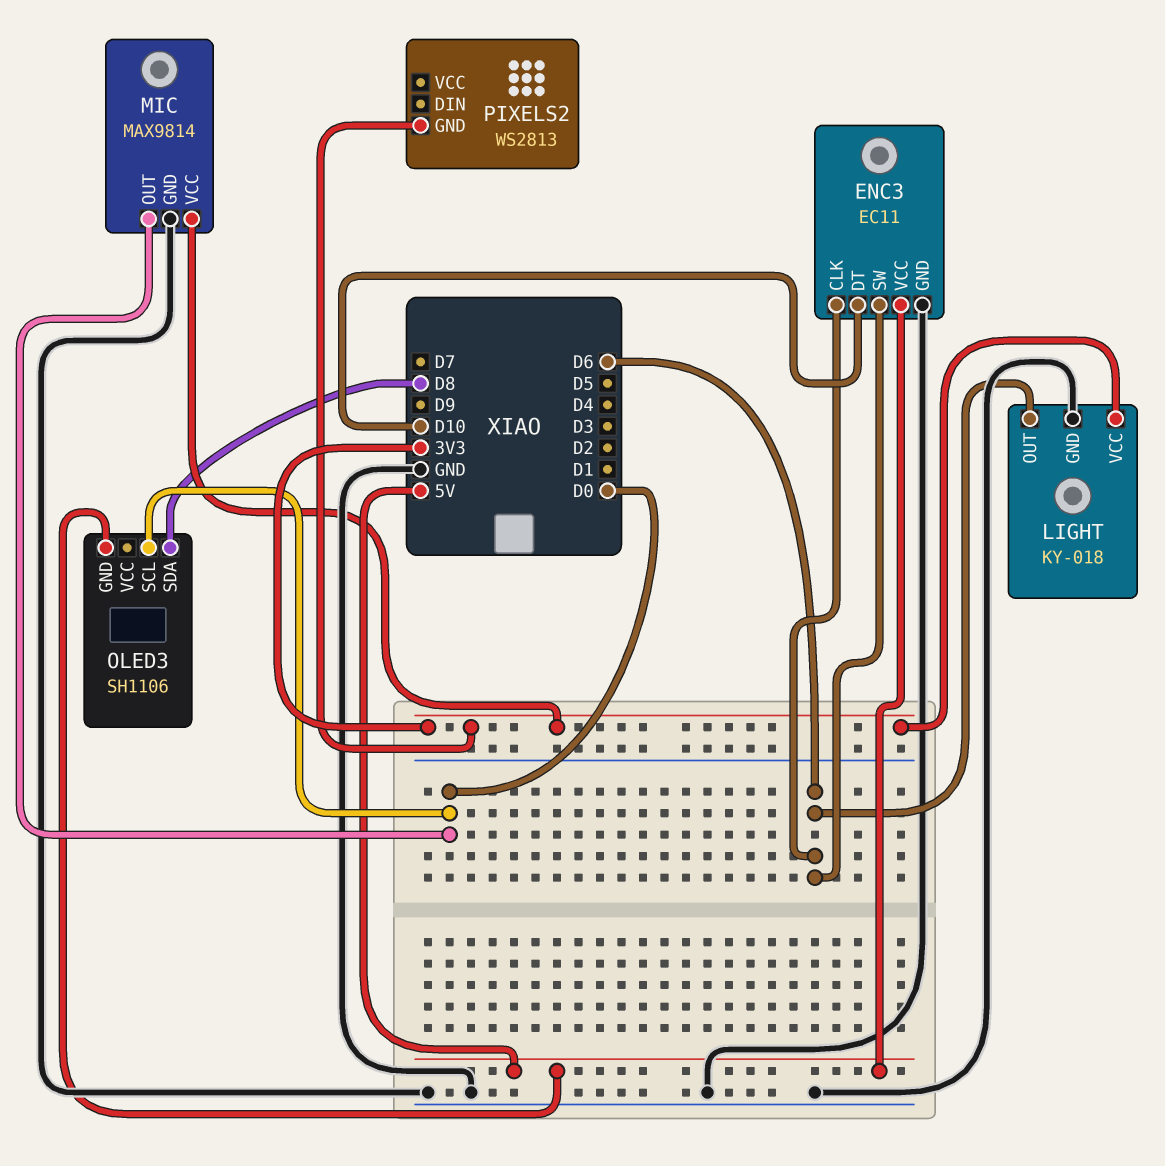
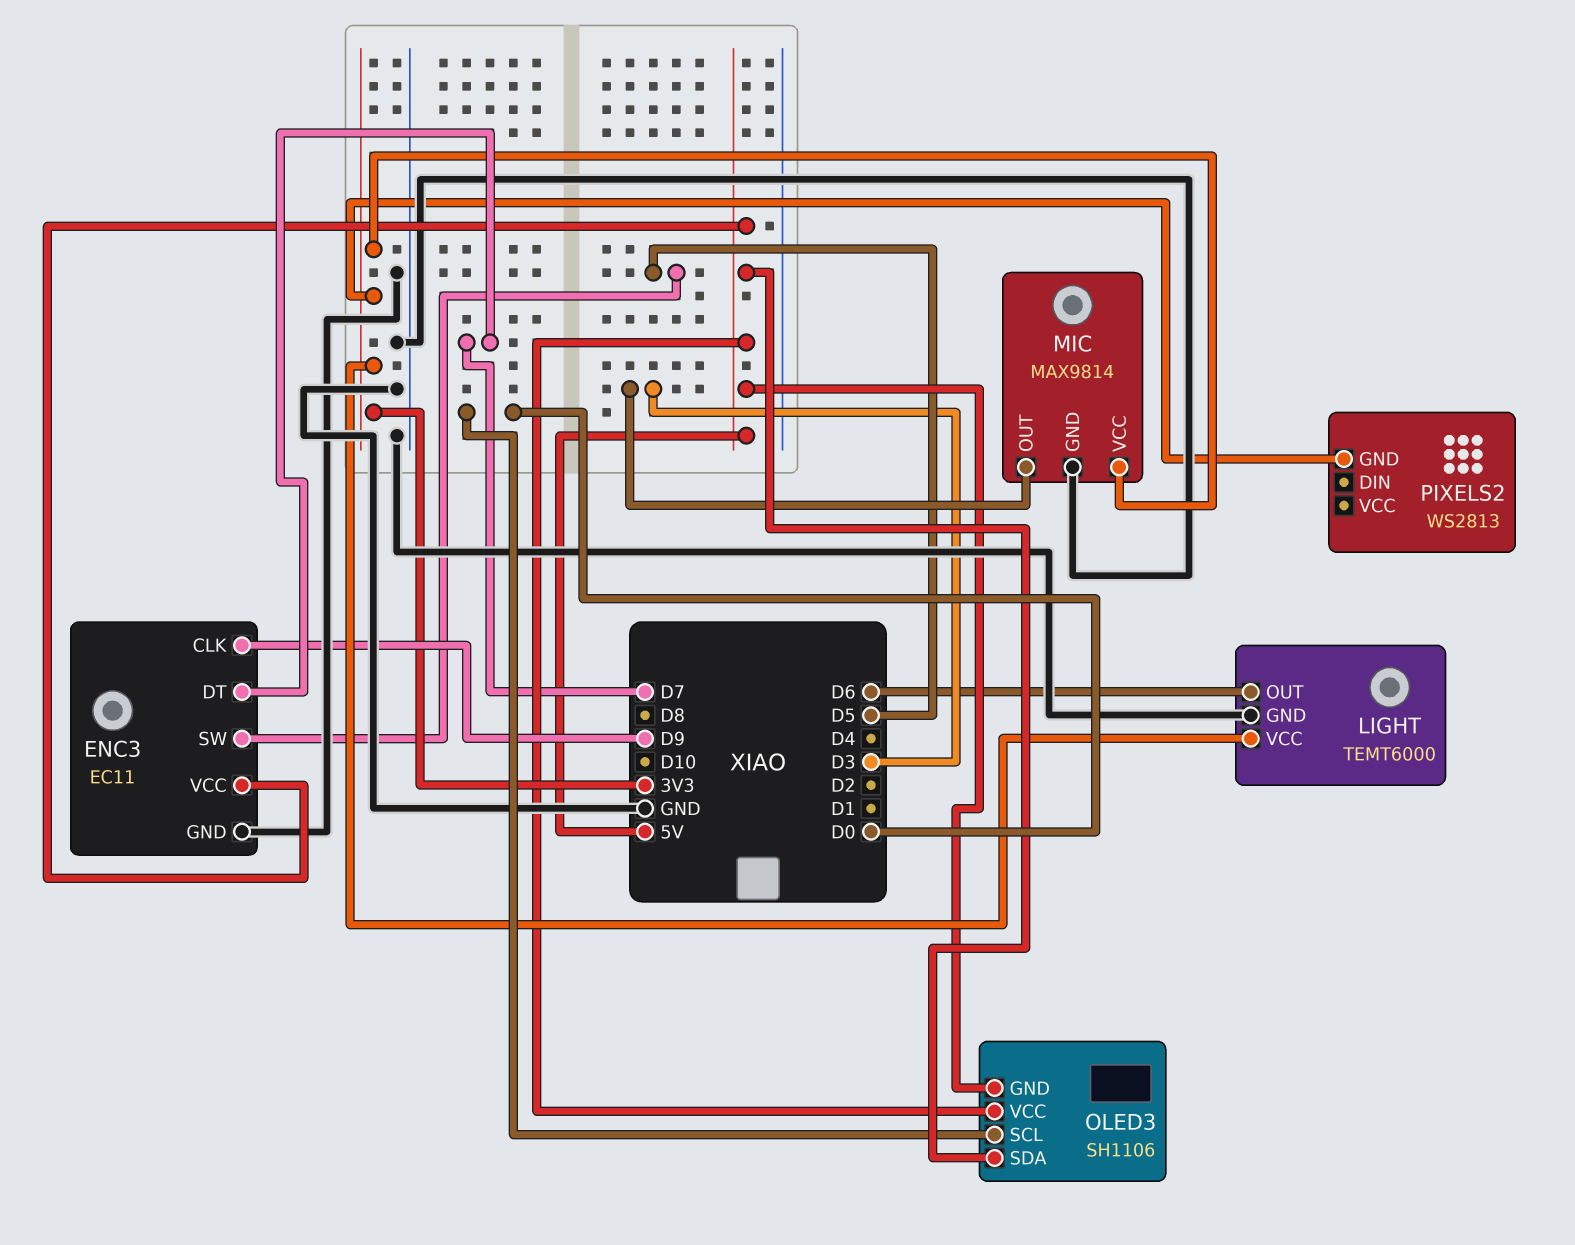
ENC3 pin CLK: D6 -> D9
ENC3 pin DT: D10 -> D7
ENC3 pin SW: D6 -> D5
LIGHT: KY-018 -> TEMT6000
MIC pin OUT: D0 -> D3
OLED3 pin SDA: D8 -> 5V
OLED3 pin VCC: none -> 5V

